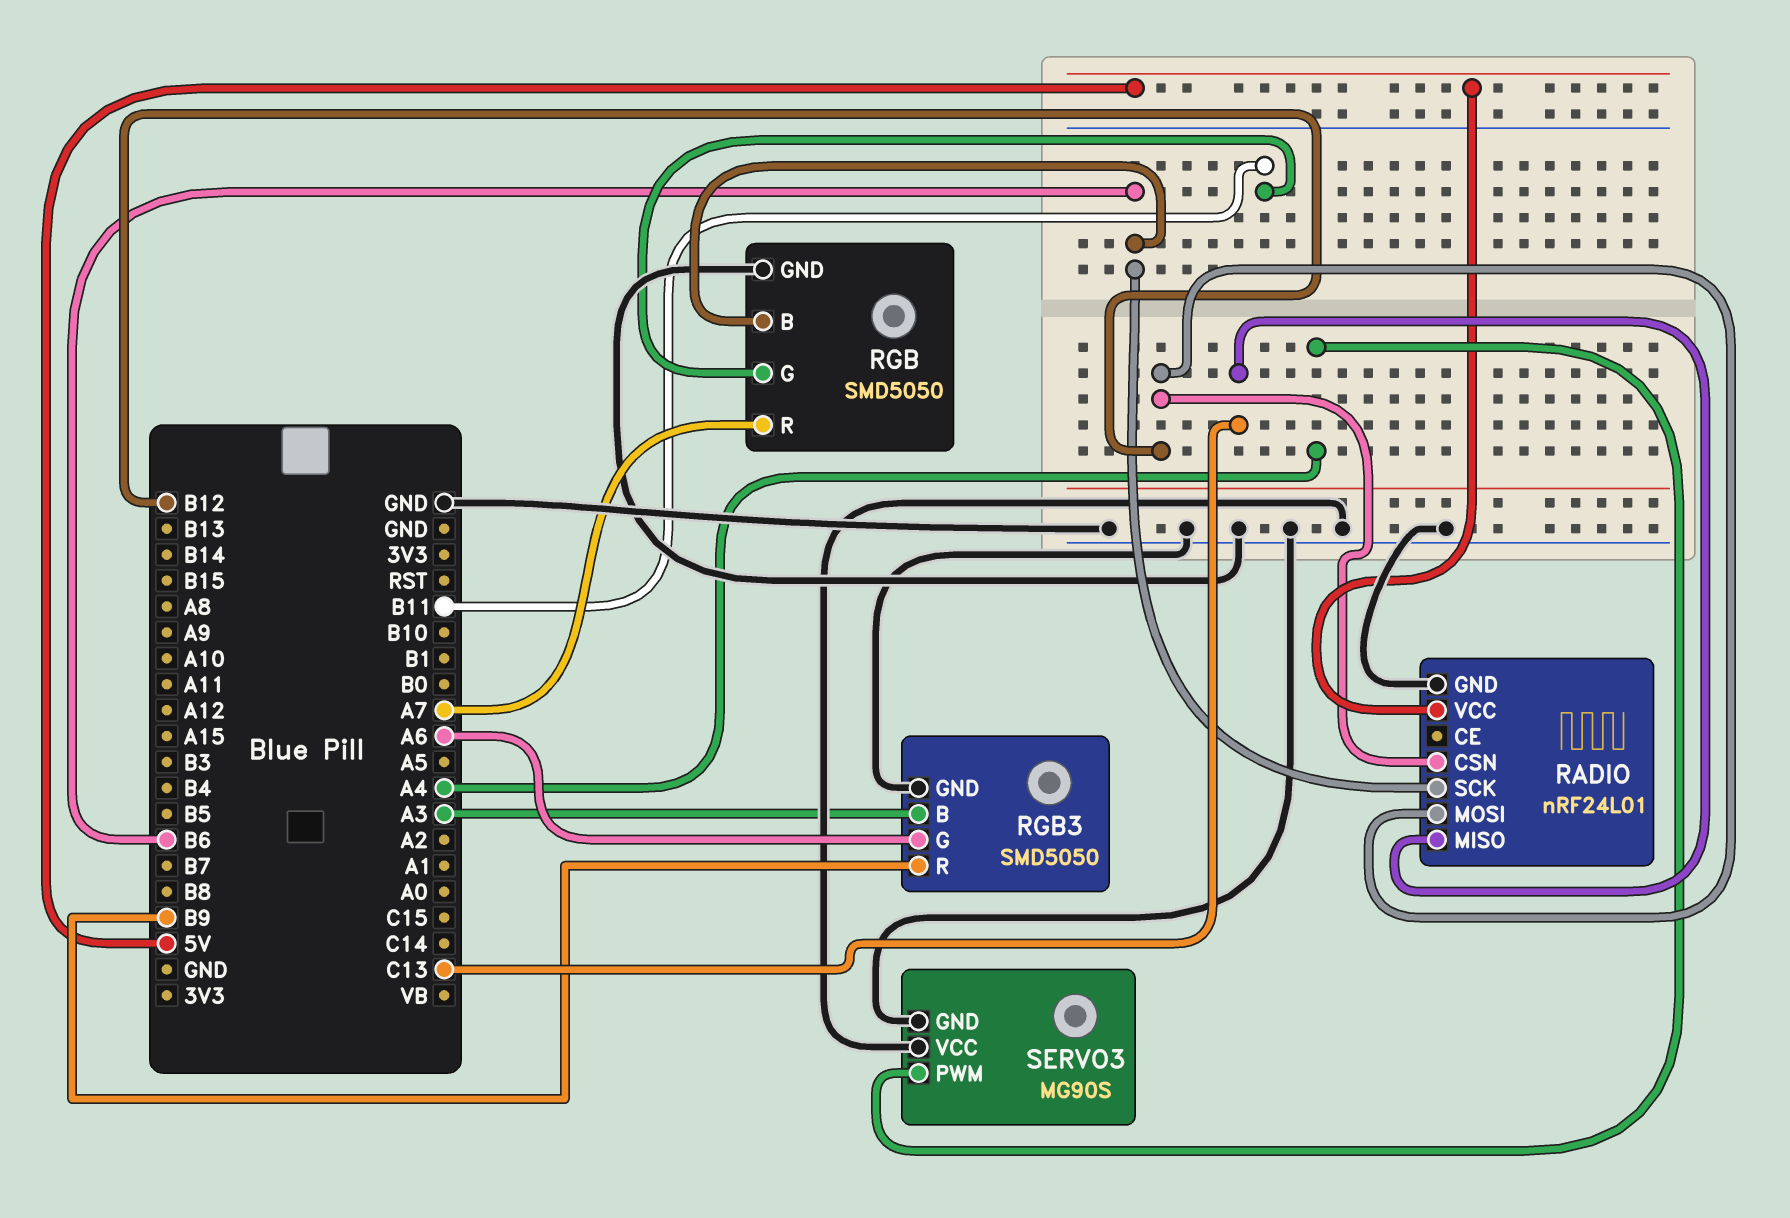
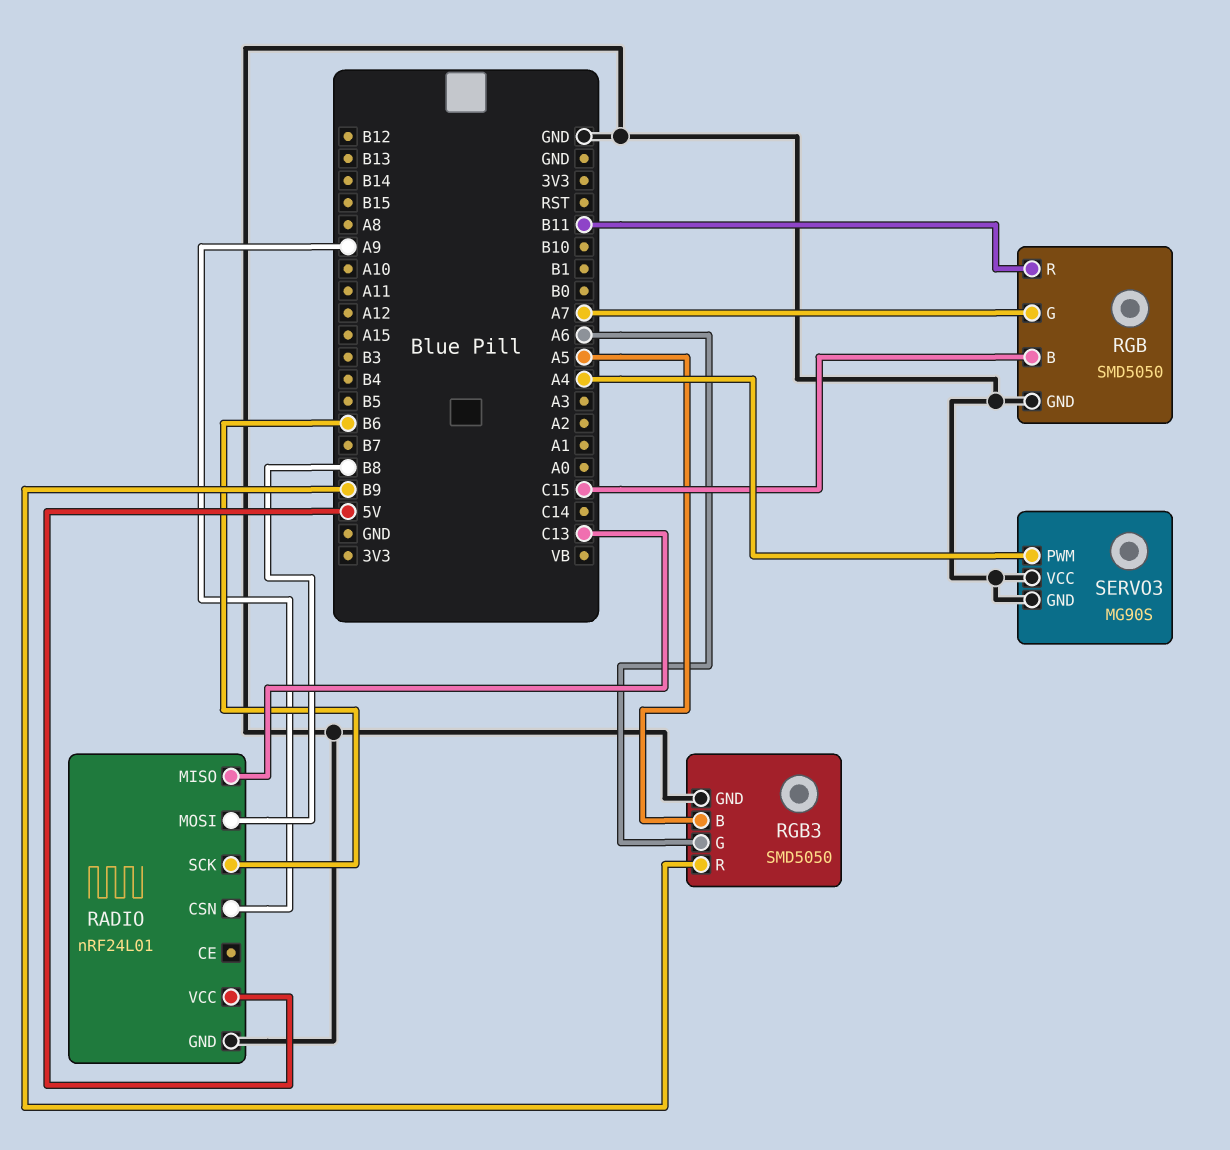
RADIO pin CSN: B12 -> A9
RADIO pin MOSI: B12 -> B8
RGB pin B: B6 -> C15
RGB pin G: B11 -> A7
RGB pin R: A7 -> B11
RGB3 pin B: A3 -> A5

